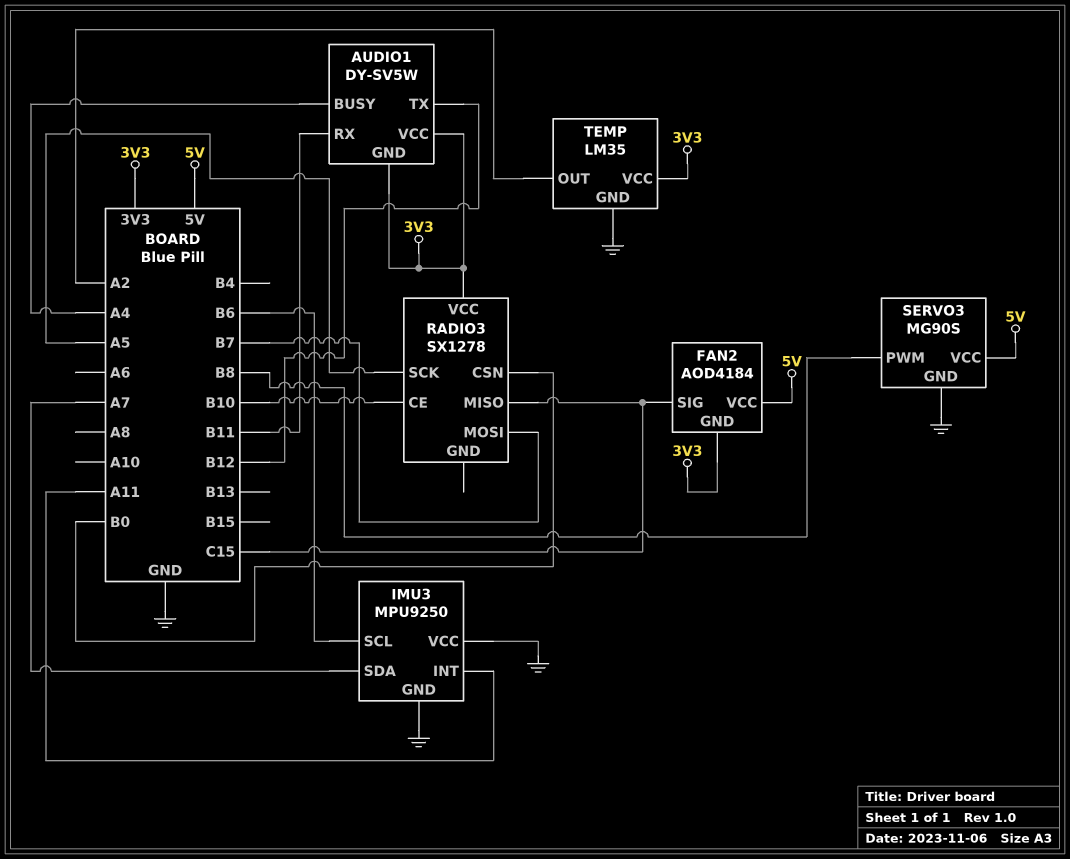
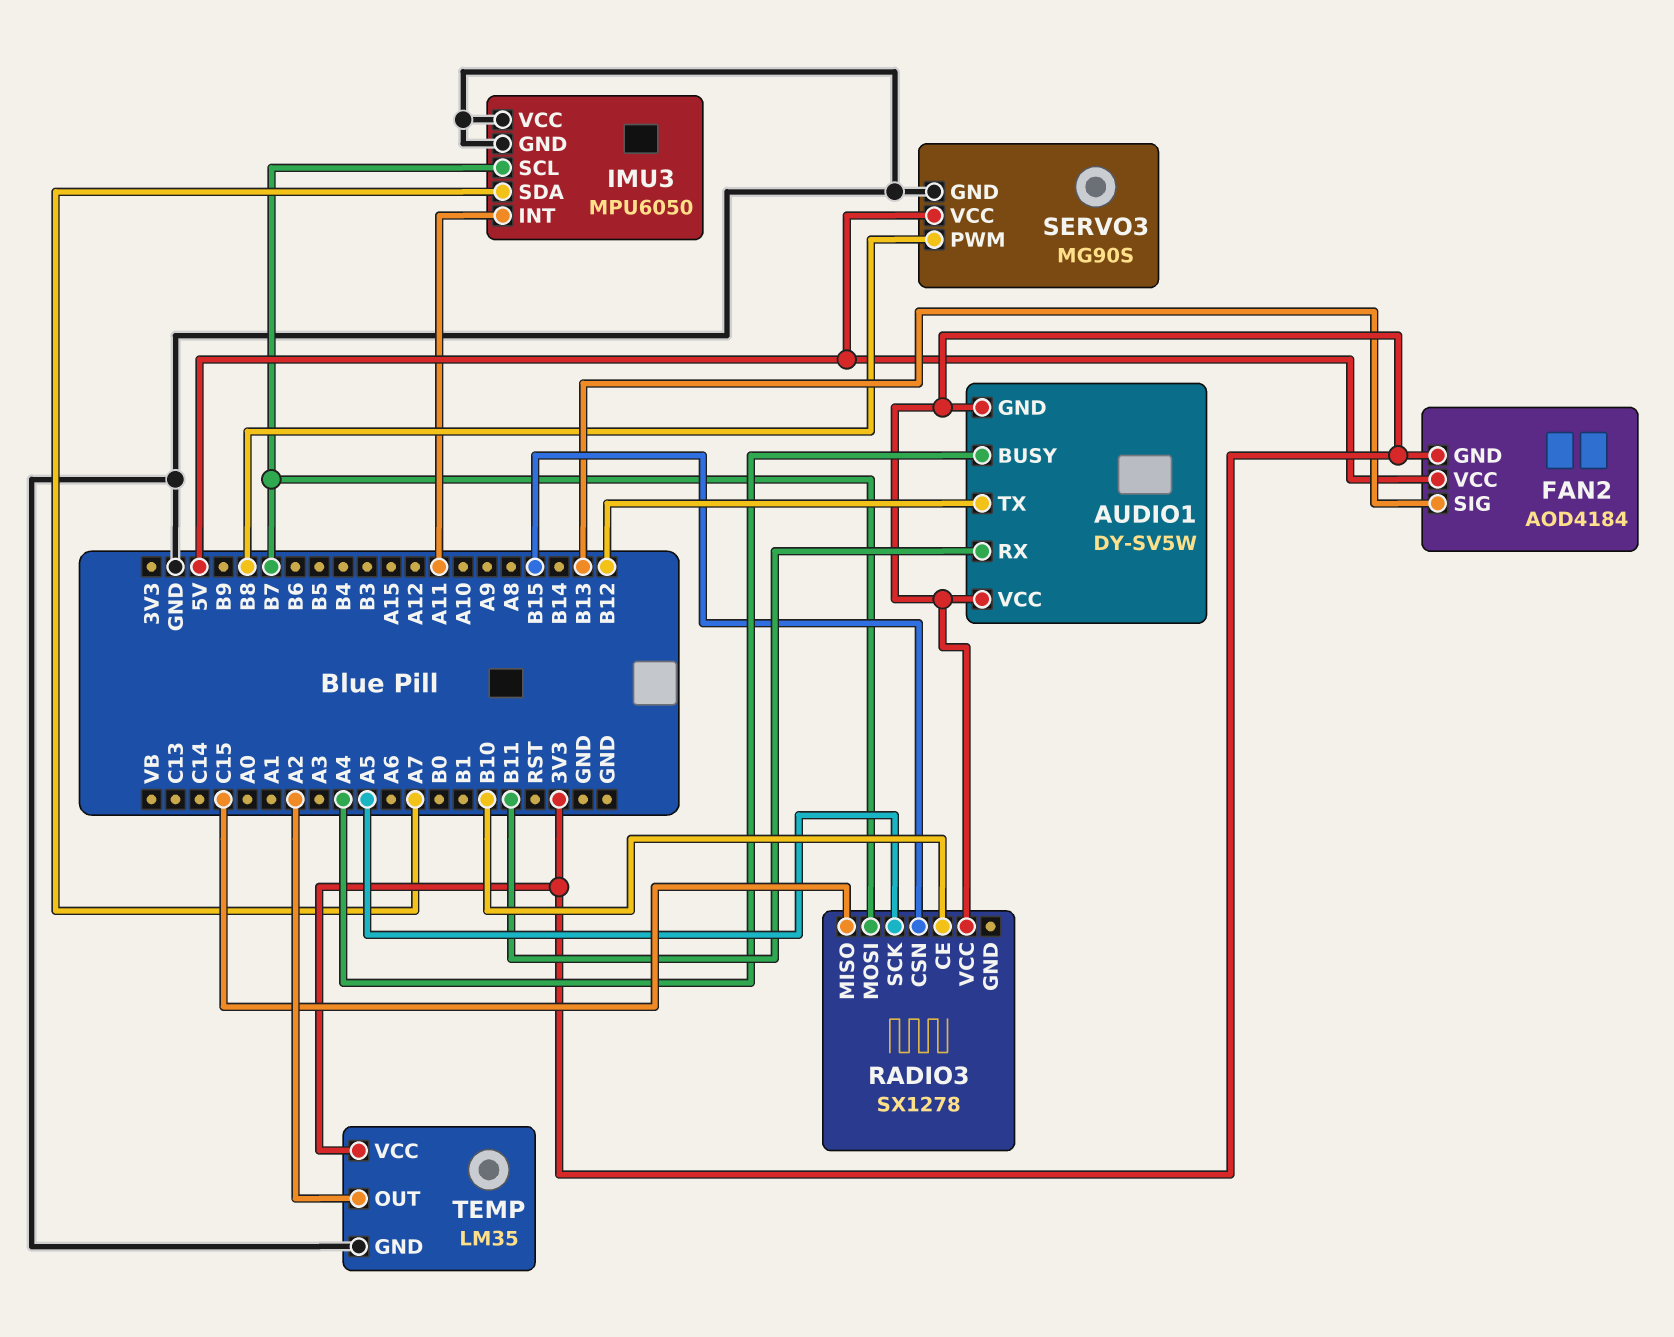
FAN2 pin SIG: C15 -> B13
IMU3: MPU9250 -> MPU6050
IMU3 pin SCL: B6 -> B7
RADIO3 pin CSN: B0 -> B15

